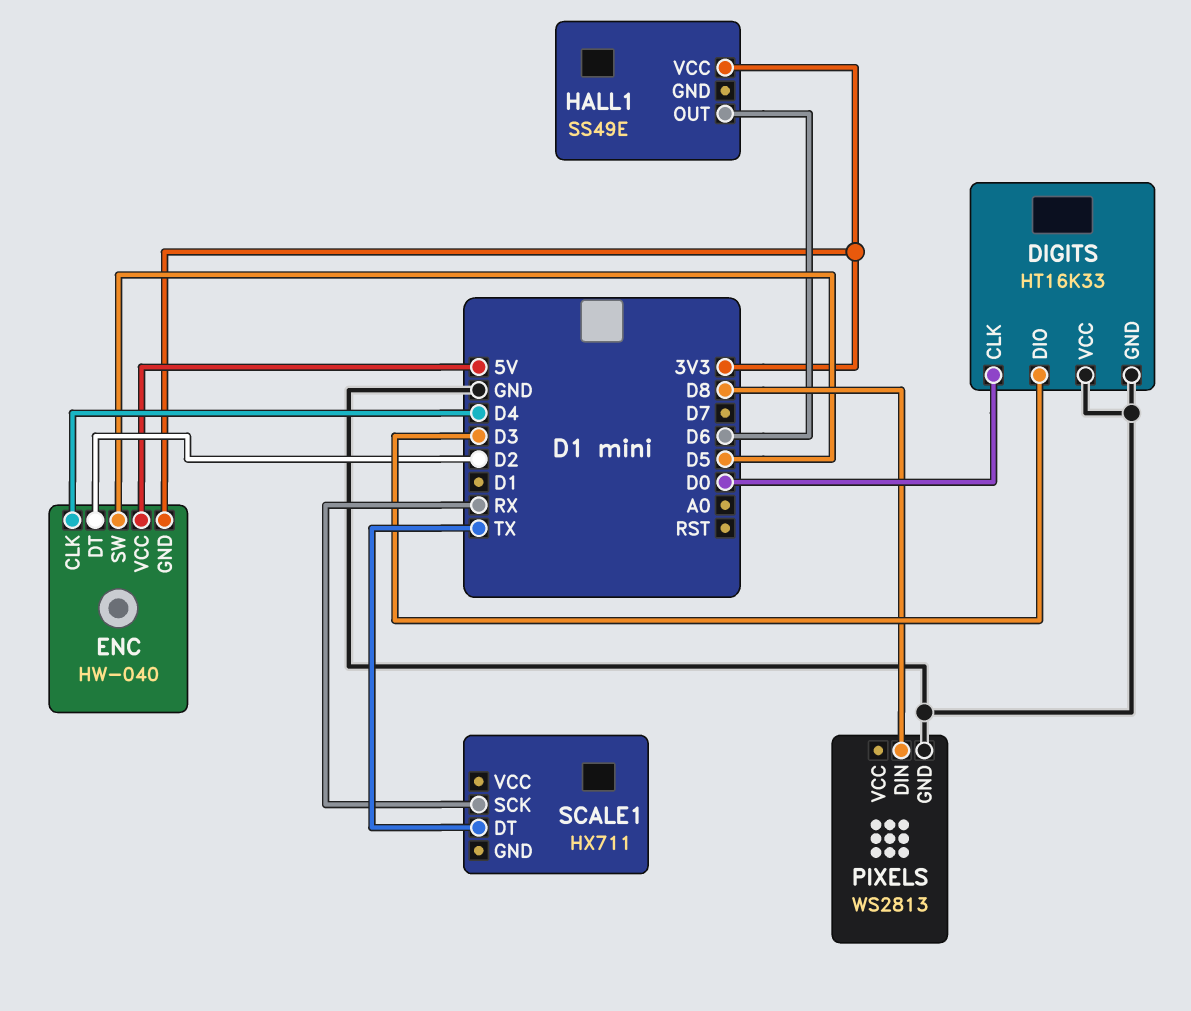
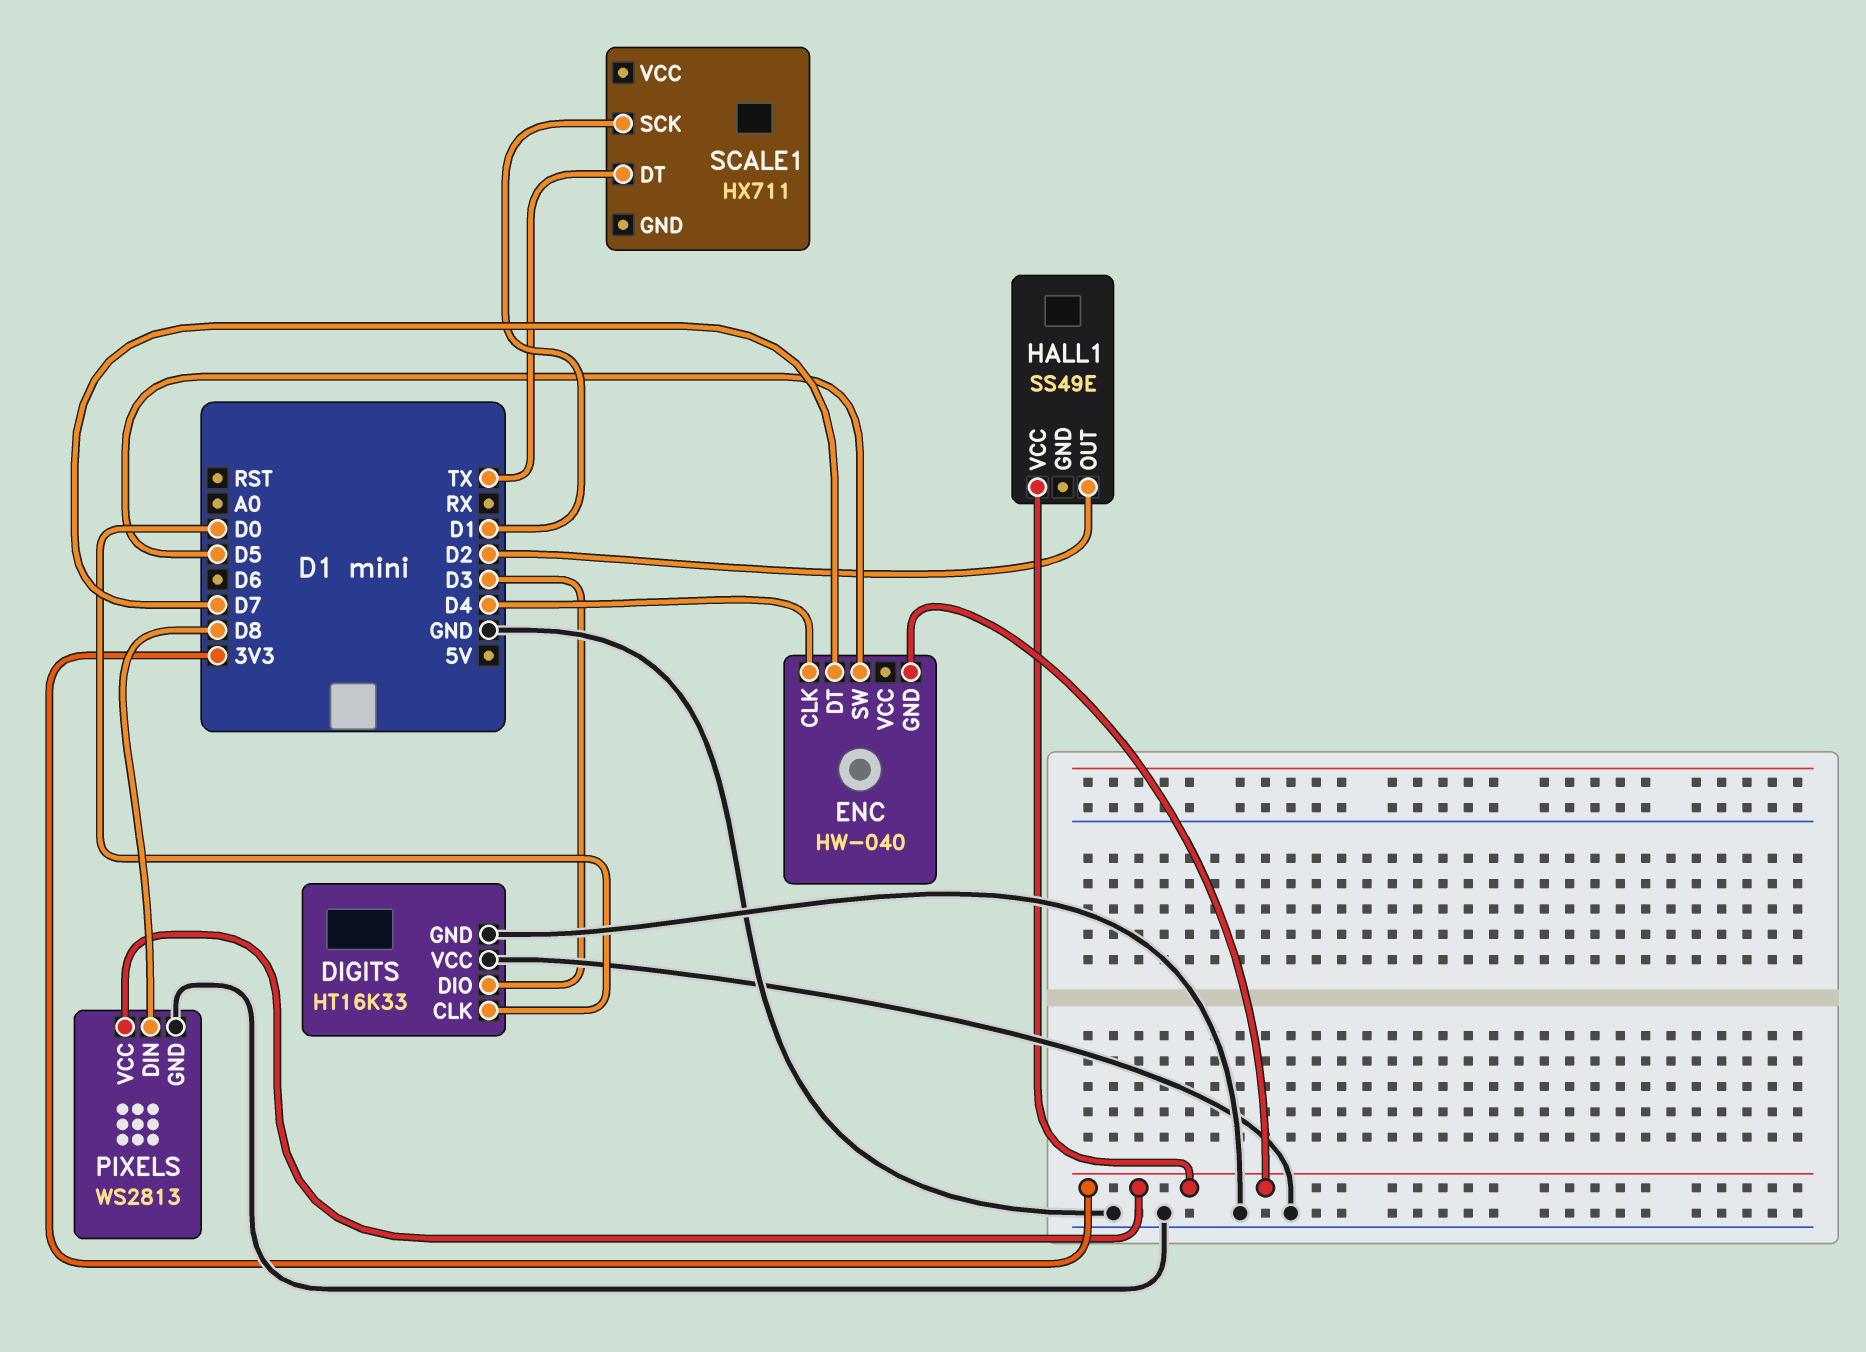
ENC pin DT: D2 -> D7
ENC pin VCC: 5V -> none
HALL1 pin OUT: D6 -> D2
PIXELS pin VCC: none -> 3V3
SCALE1 pin SCK: RX -> D1

